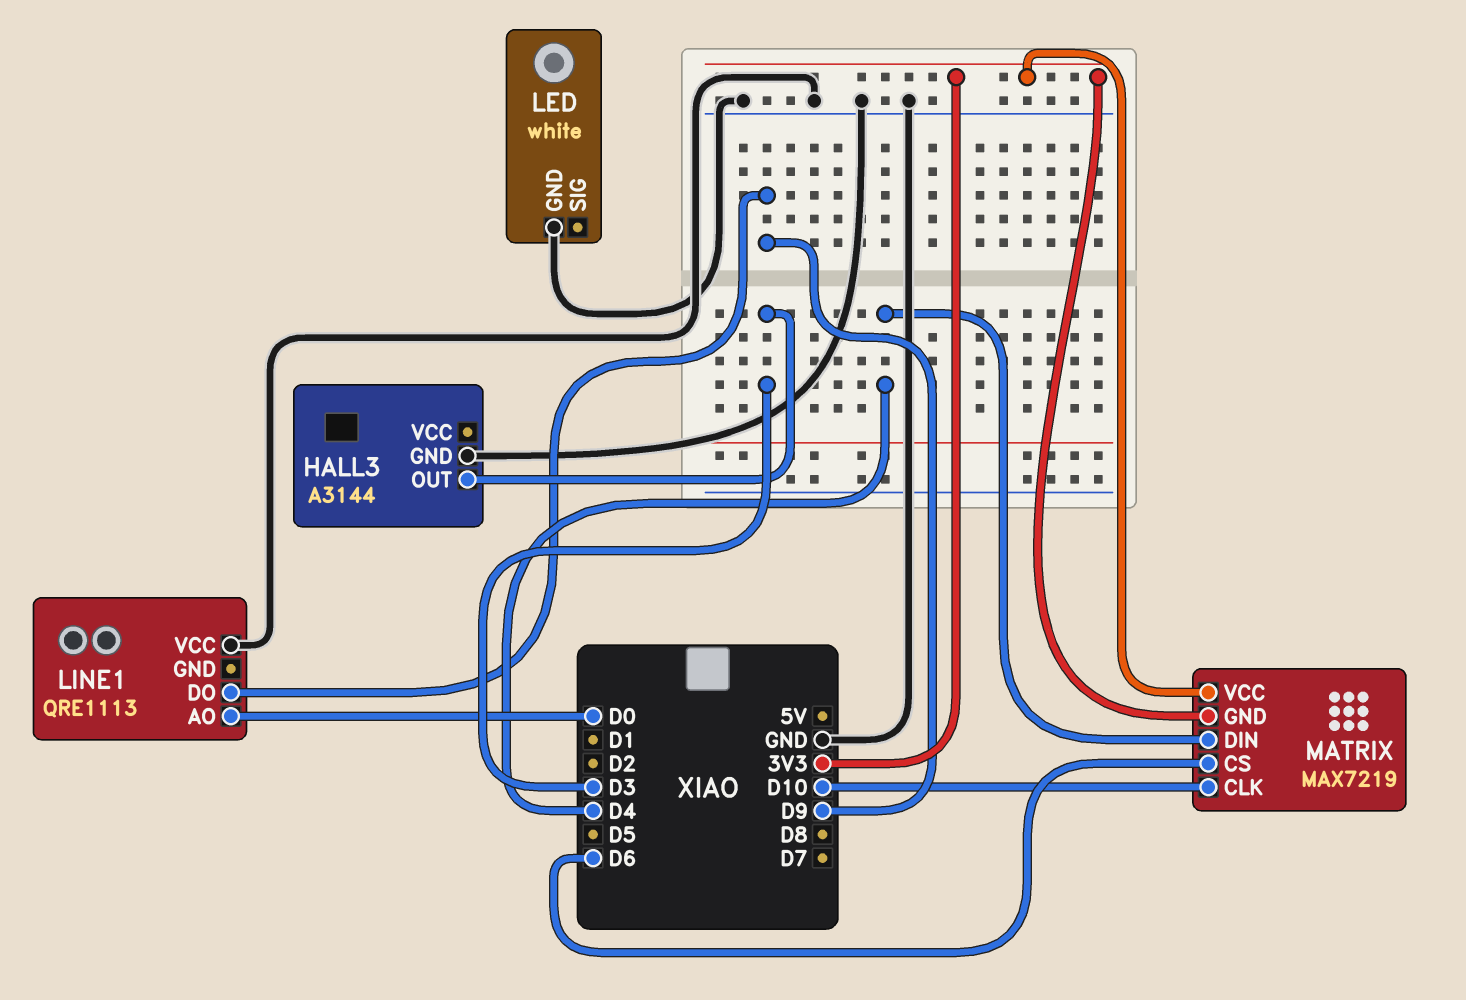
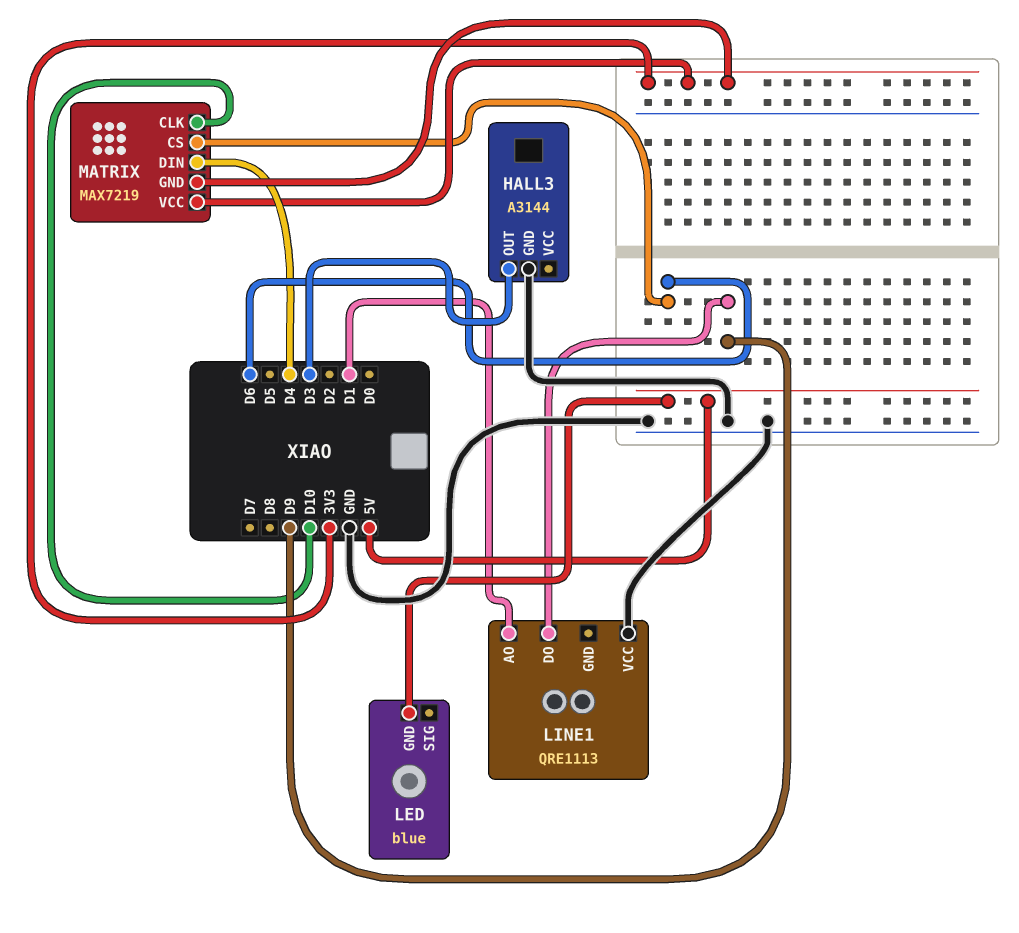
LED: white -> blue
LED pin GND: GND -> 5V
LINE1 pin AO: D0 -> D1

